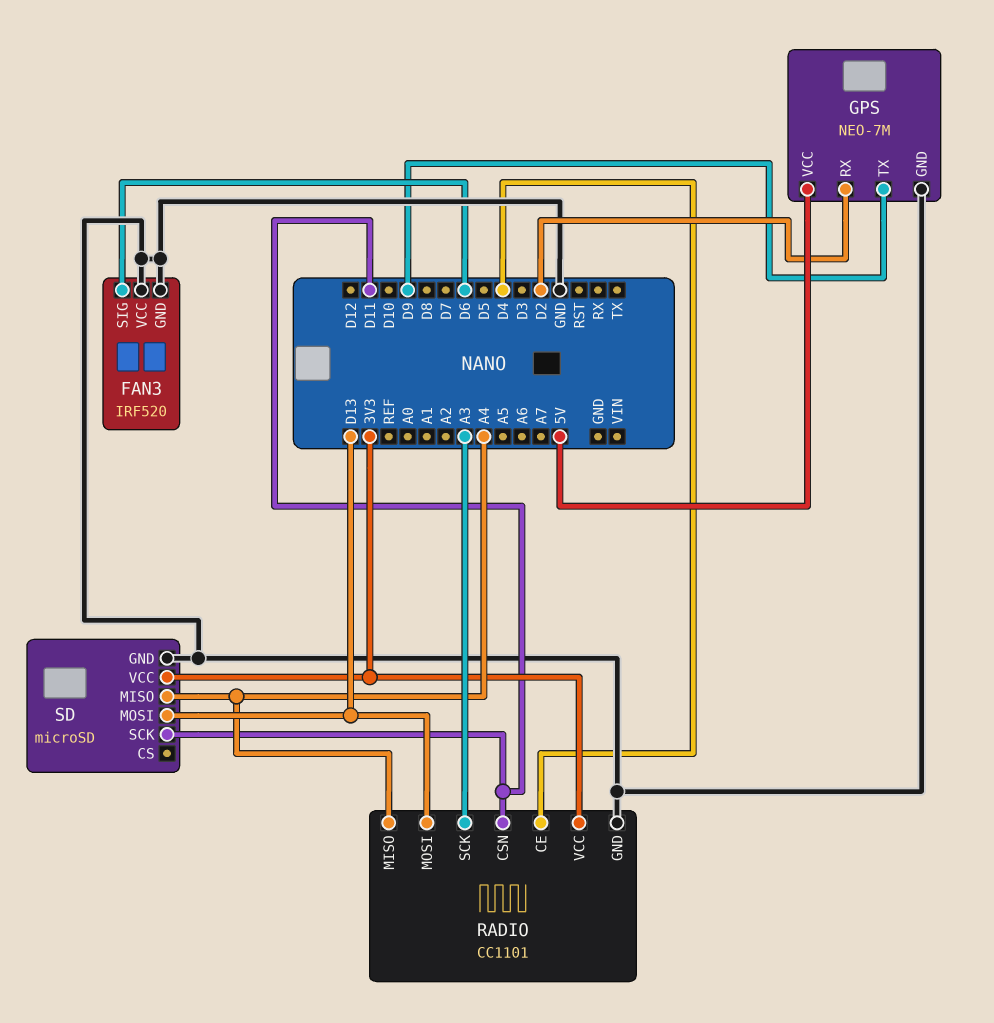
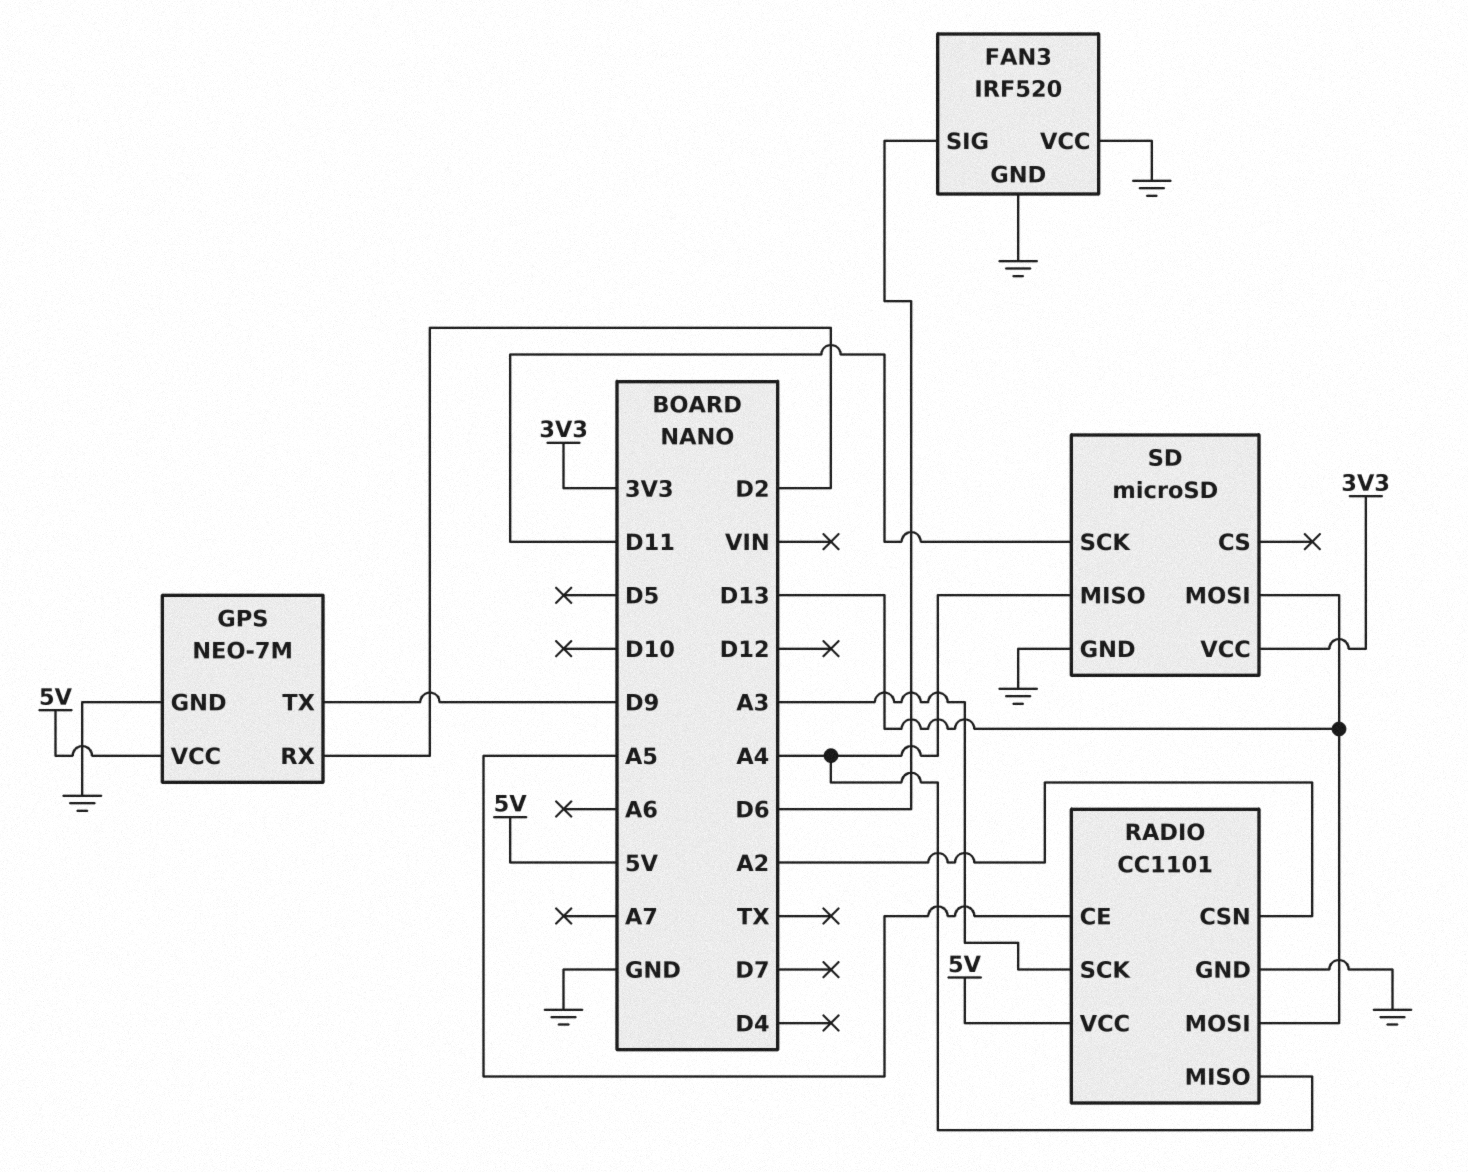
RADIO pin CE: D4 -> A5
RADIO pin CSN: D11 -> A2
RADIO pin VCC: 3V3 -> 5V

